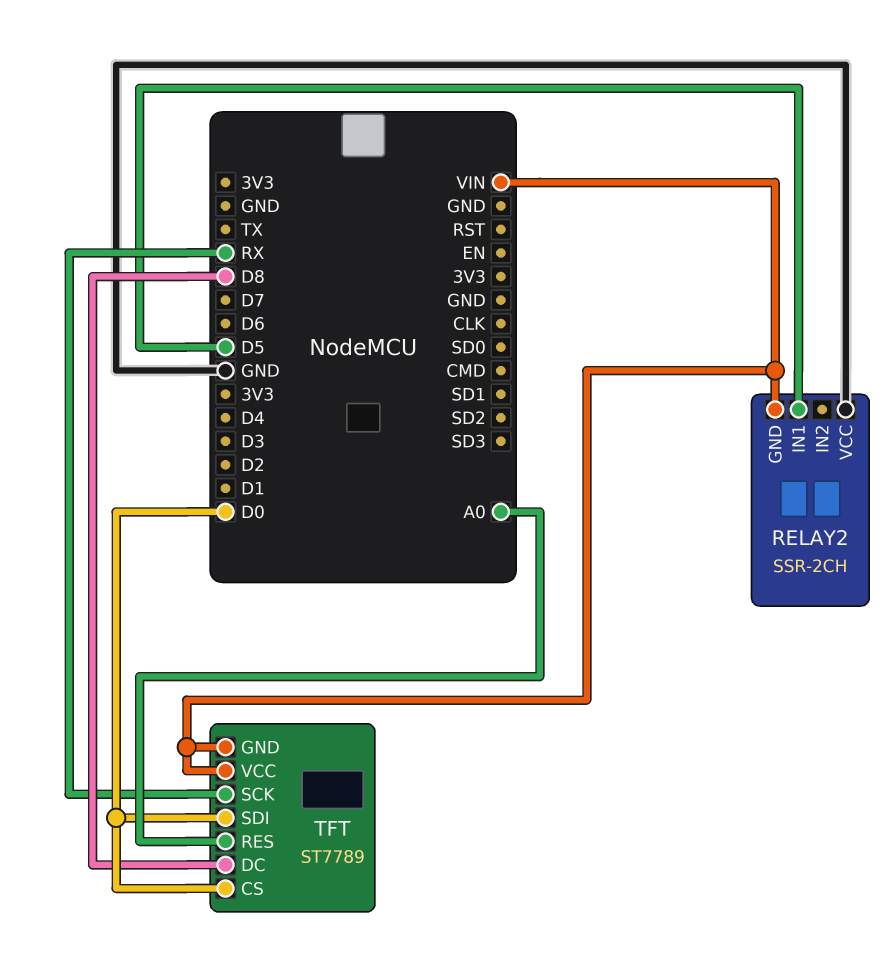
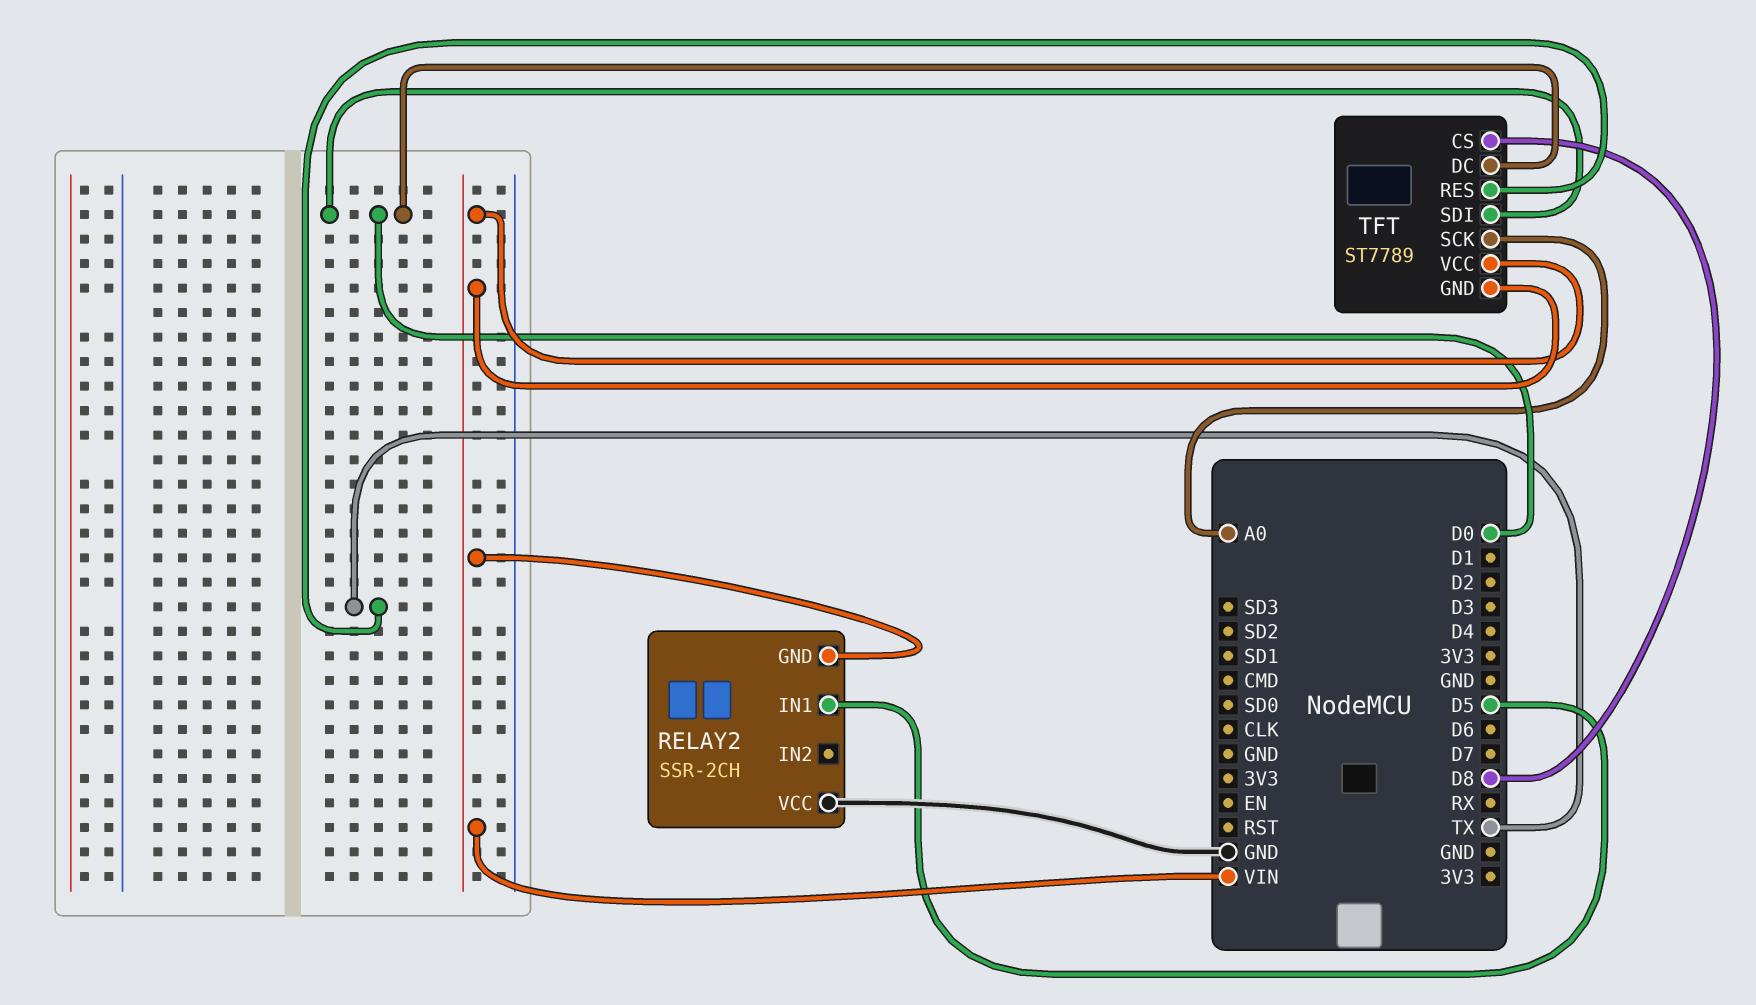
TFT pin CS: D0 -> D8
TFT pin DC: D8 -> D0
TFT pin RES: A0 -> TX
TFT pin SCK: RX -> A0

